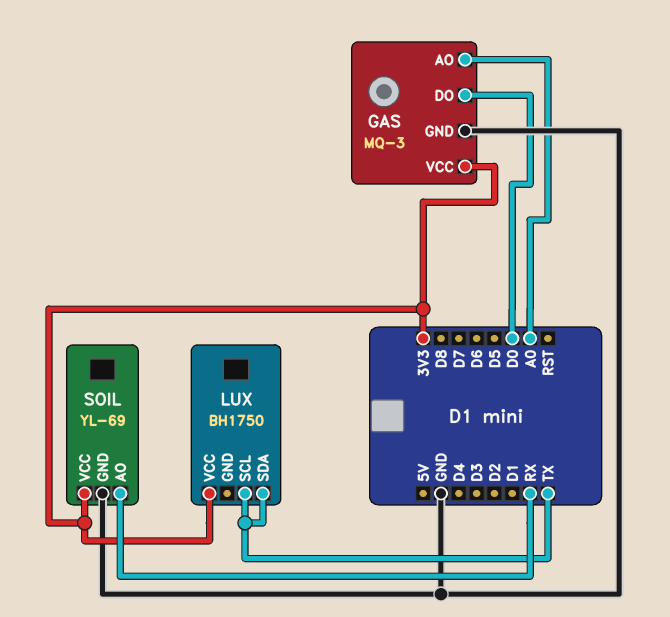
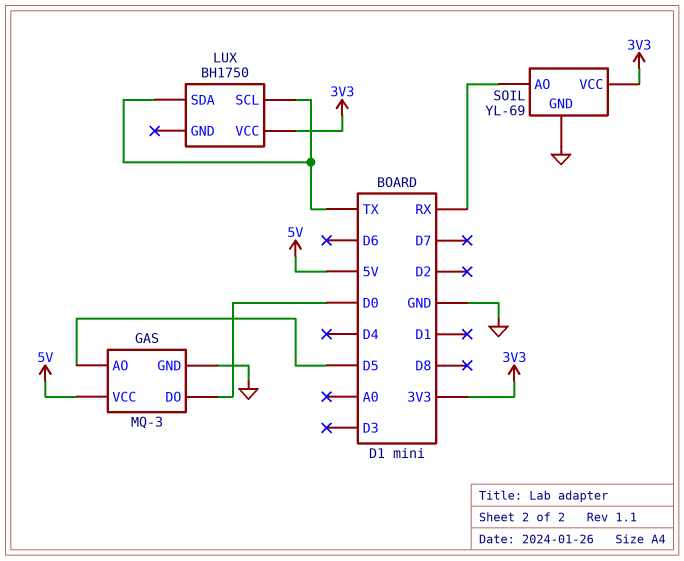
GAS pin AO: A0 -> D5
GAS pin VCC: 3V3 -> 5V

